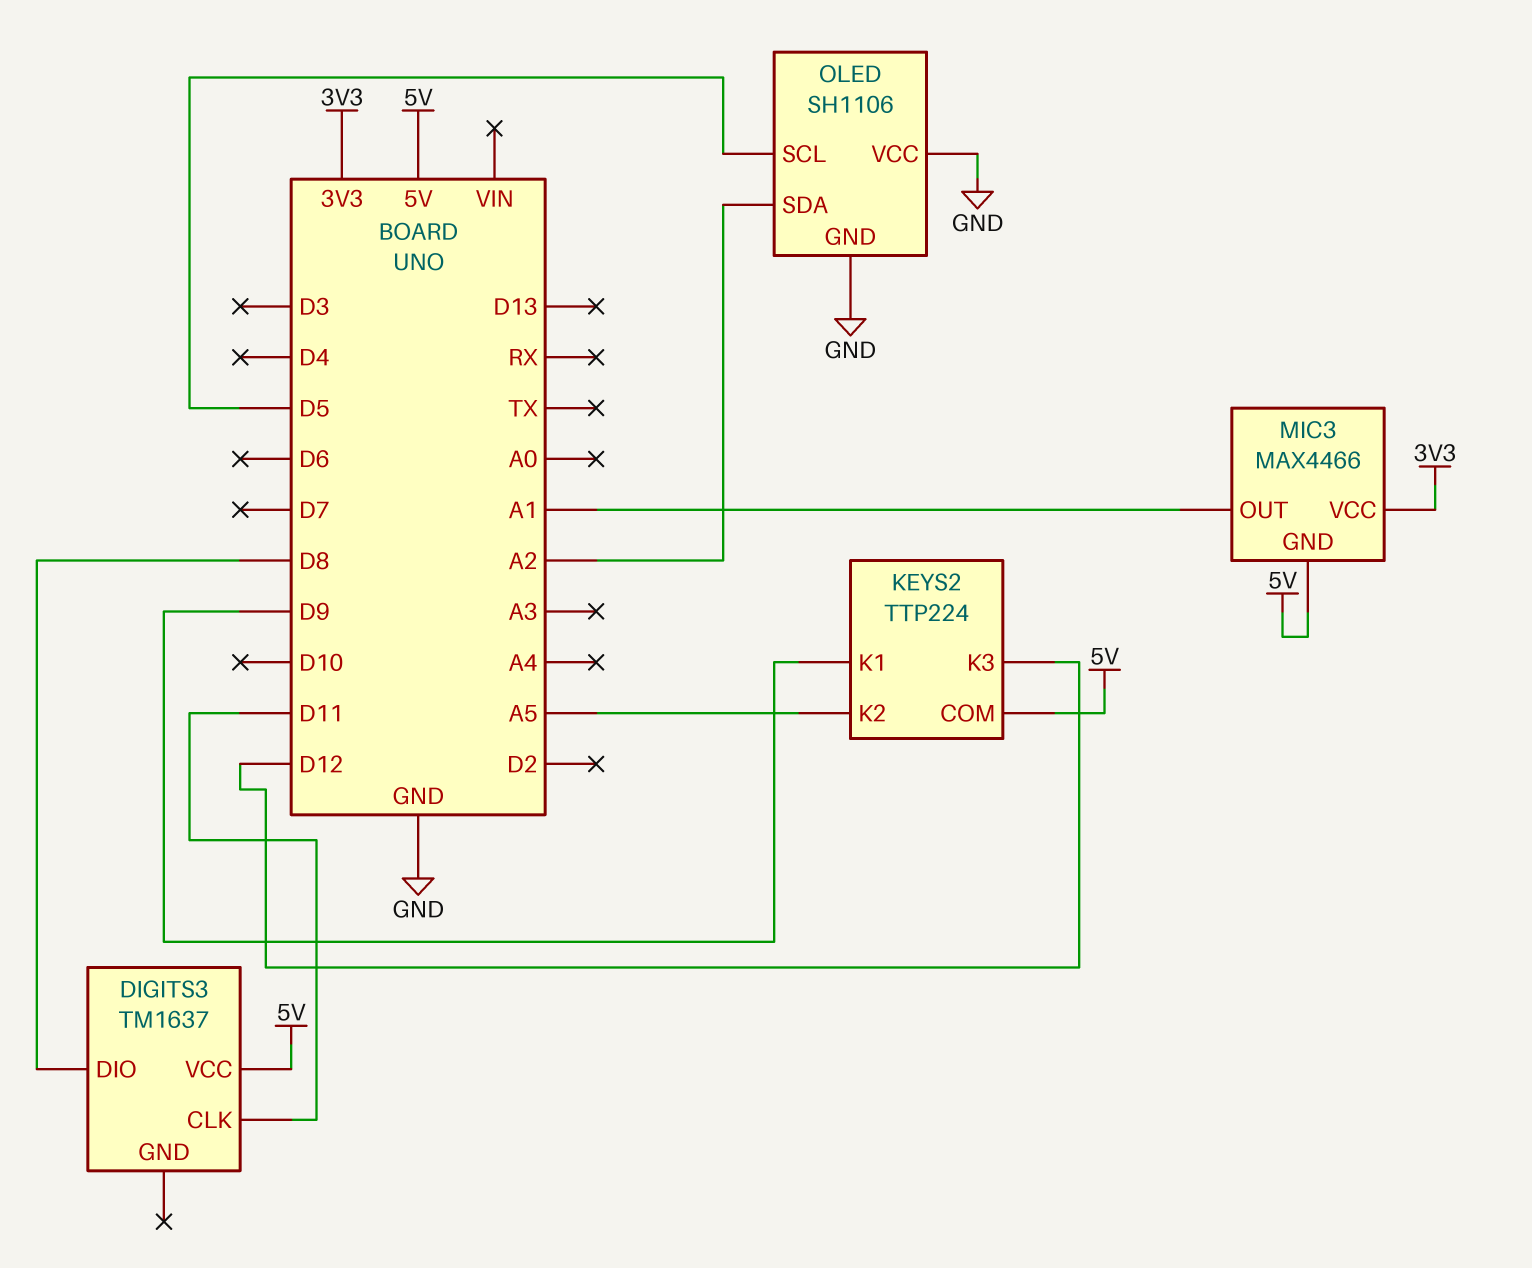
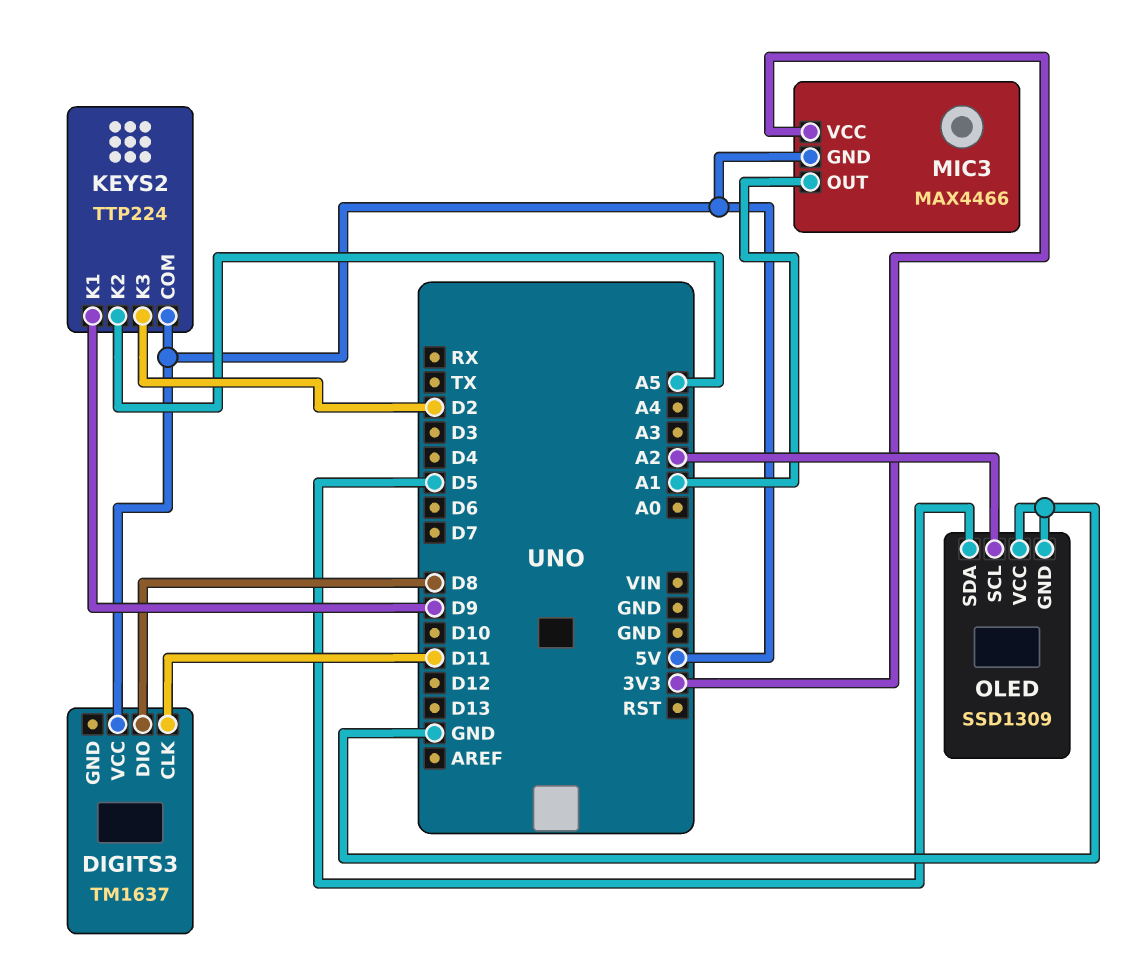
KEYS2 pin K3: D12 -> D2
OLED: SH1106 -> SSD1309
OLED pin SCL: D5 -> A2
OLED pin SDA: A2 -> D5

